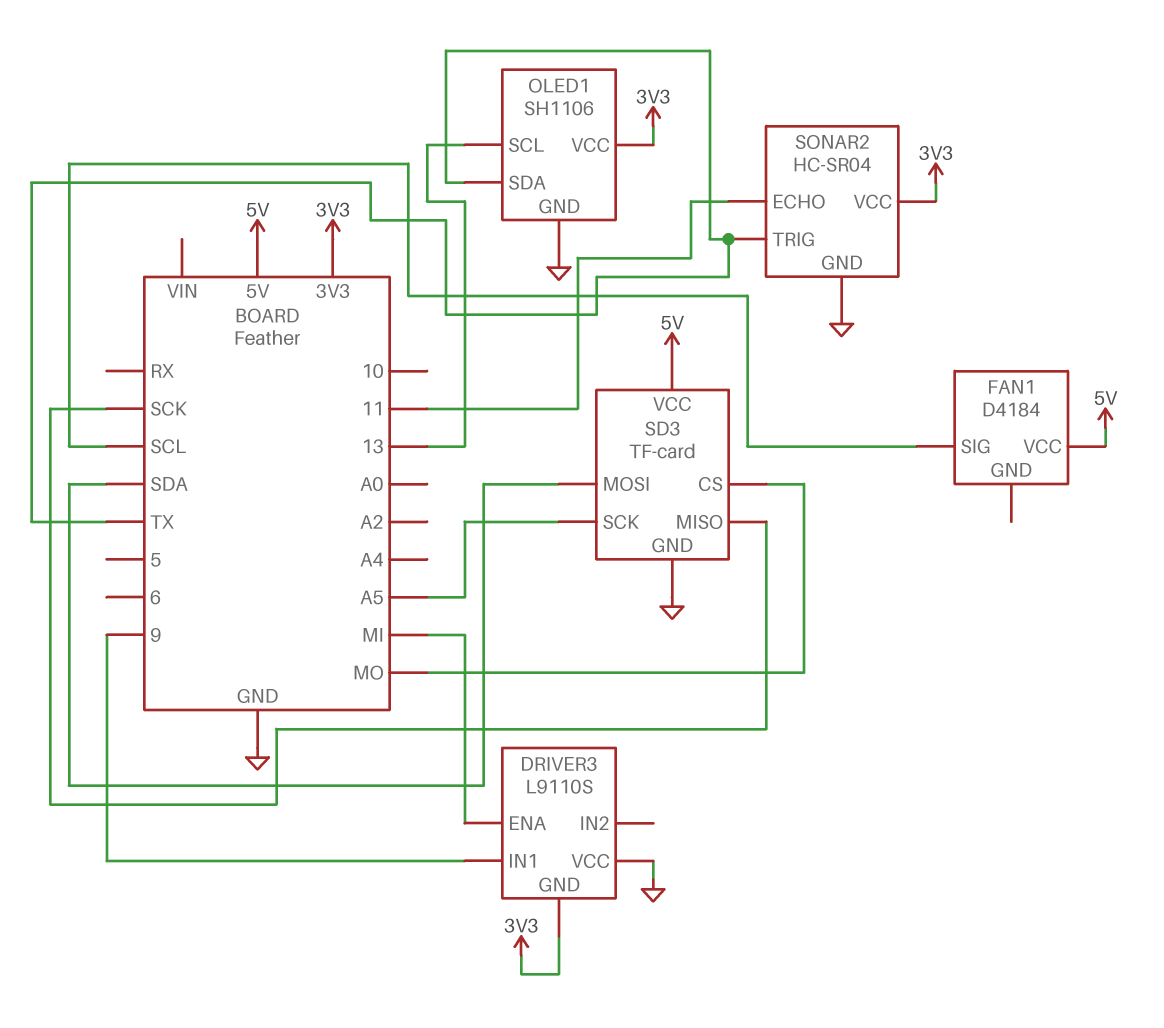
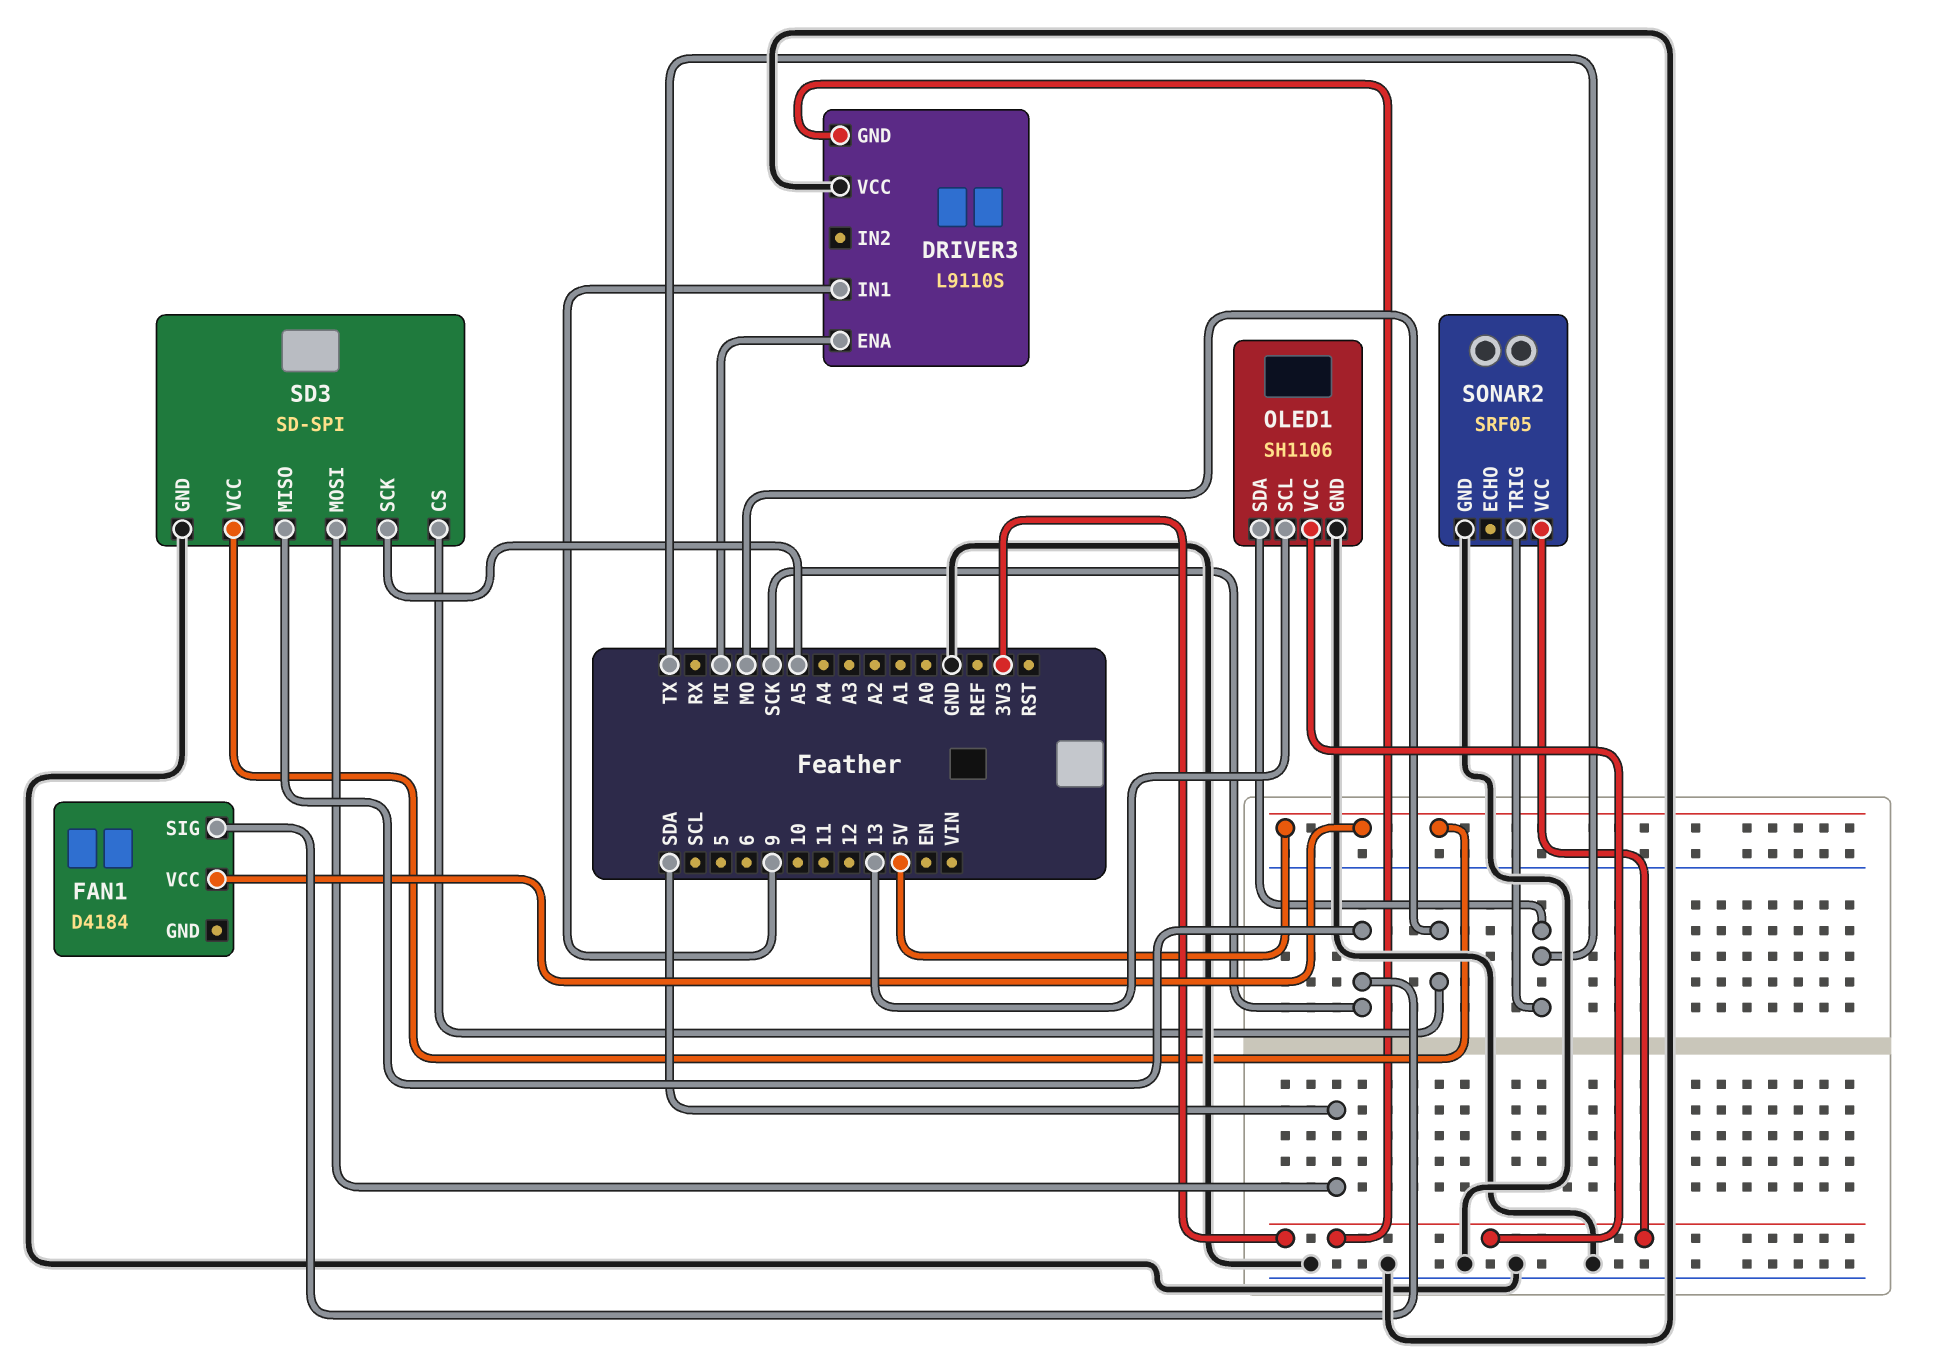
FAN1 pin SIG: SCL -> SCK
SD3: TF-card -> SD-SPI
SONAR2: HC-SR04 -> SRF05
SONAR2 pin ECHO: 11 -> none

